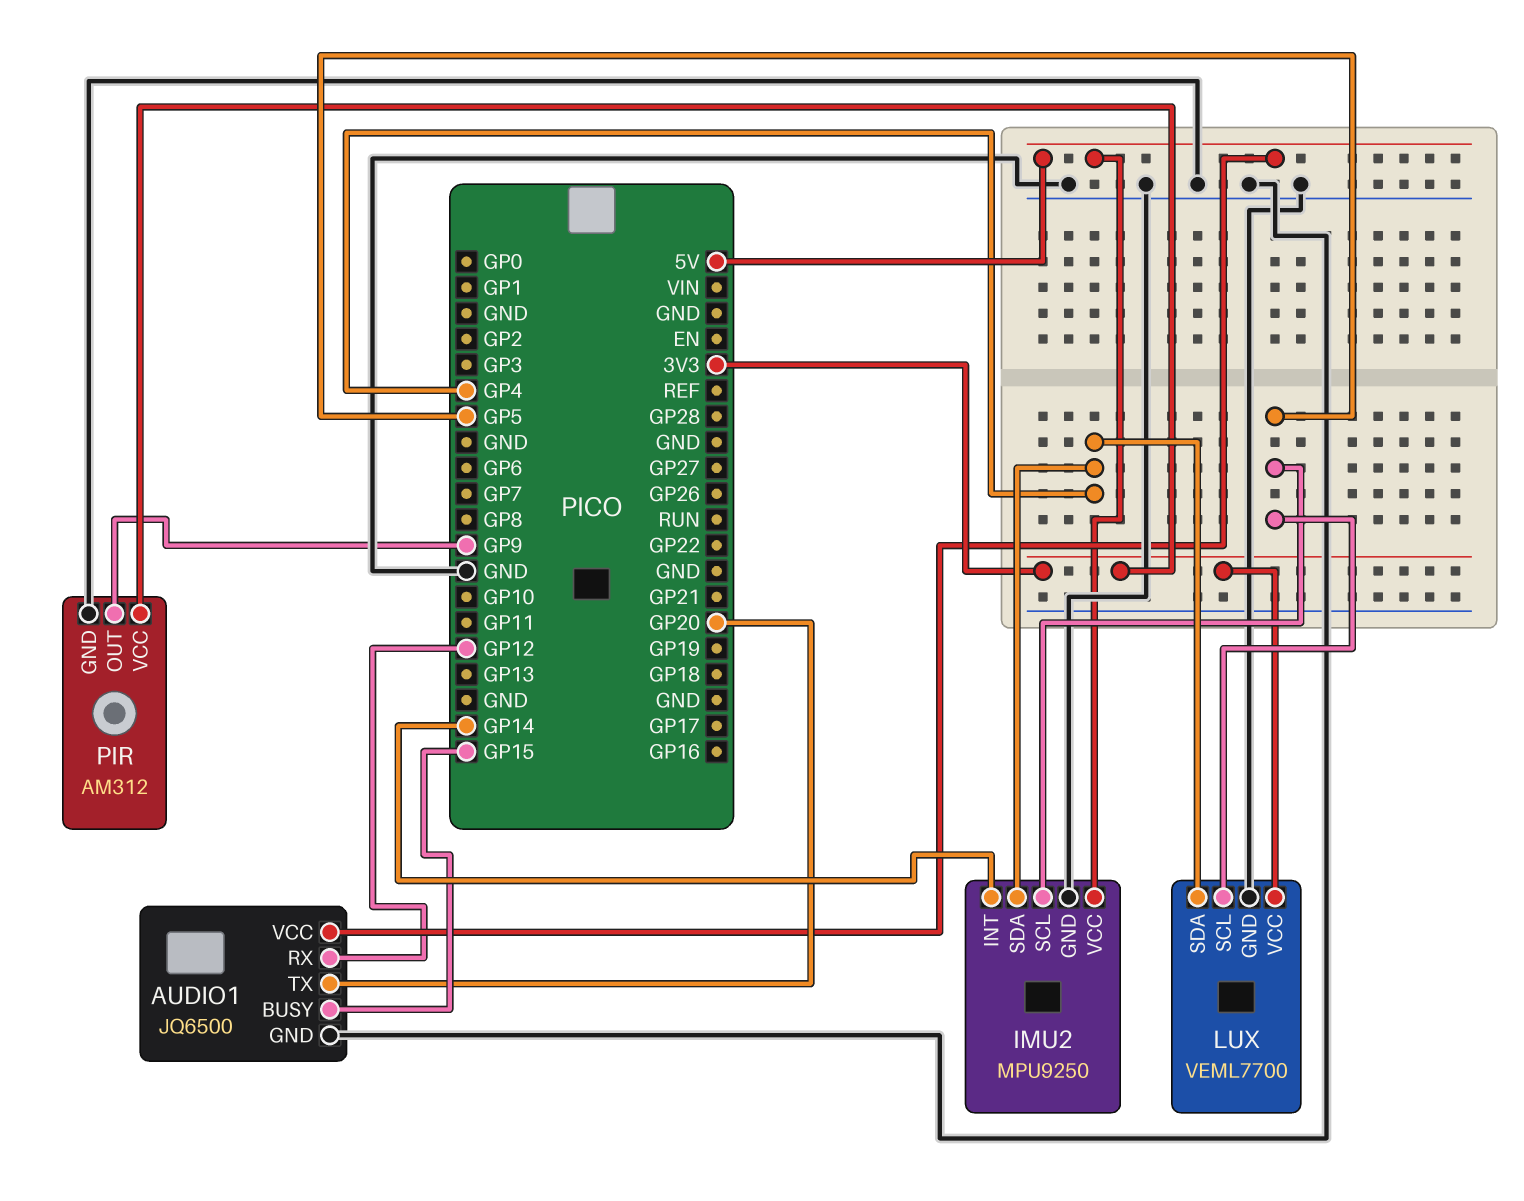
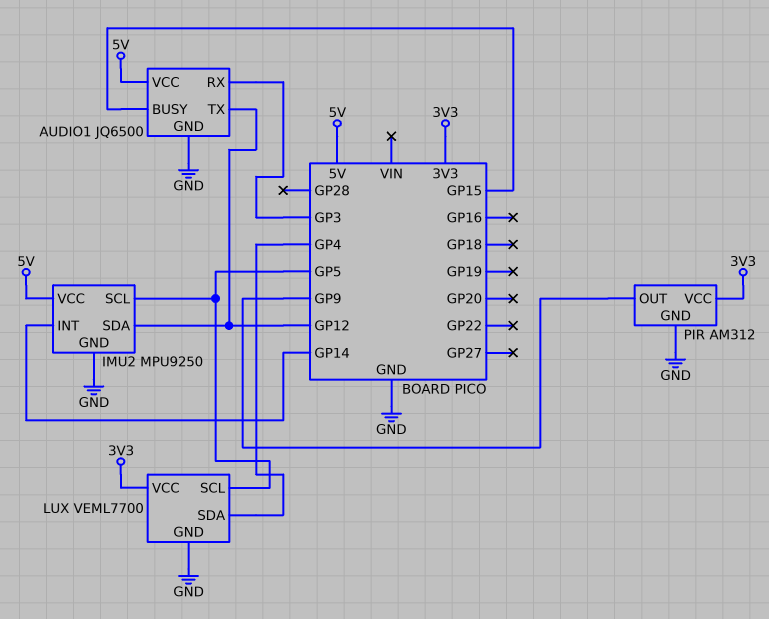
AUDIO1 pin RX: GP12 -> GP3
AUDIO1 pin TX: GP20 -> GP12
IMU2 pin SDA: GP4 -> GP12

